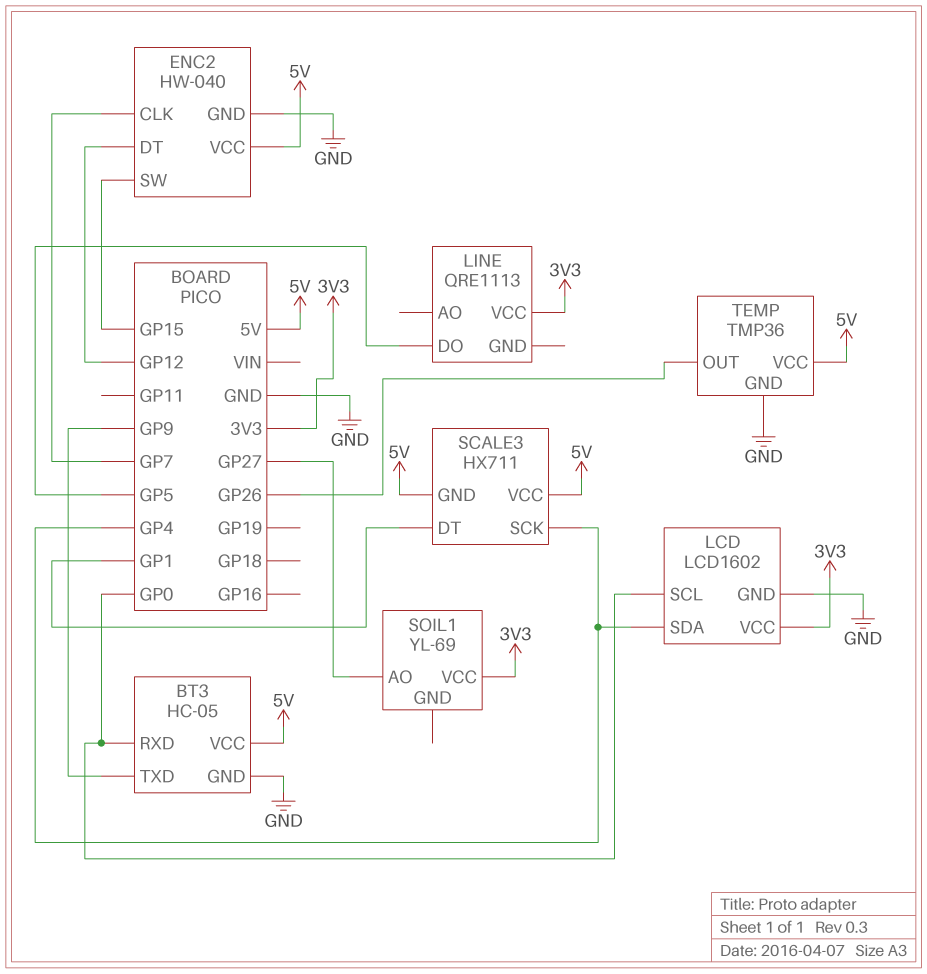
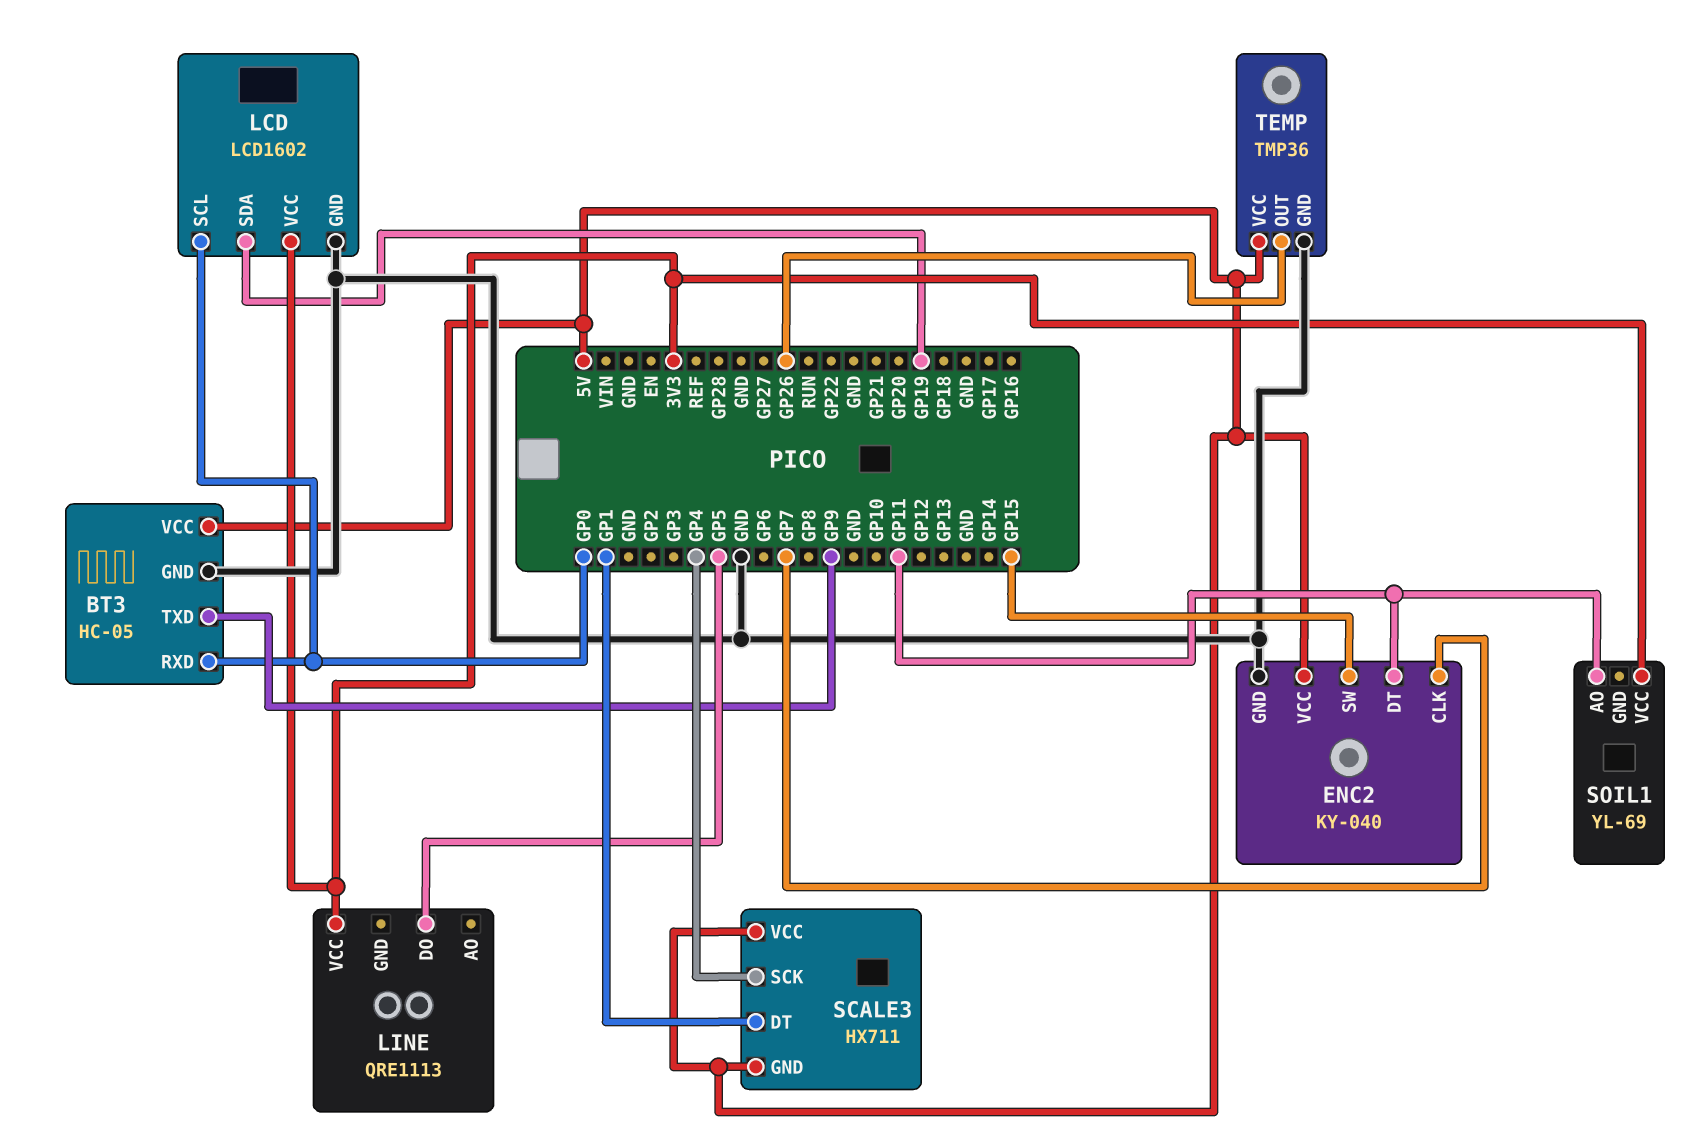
ENC2: HW-040 -> KY-040
ENC2 pin DT: GP12 -> GP11
LCD pin SDA: GP4 -> GP19
SOIL1 pin AO: GP27 -> GP11

